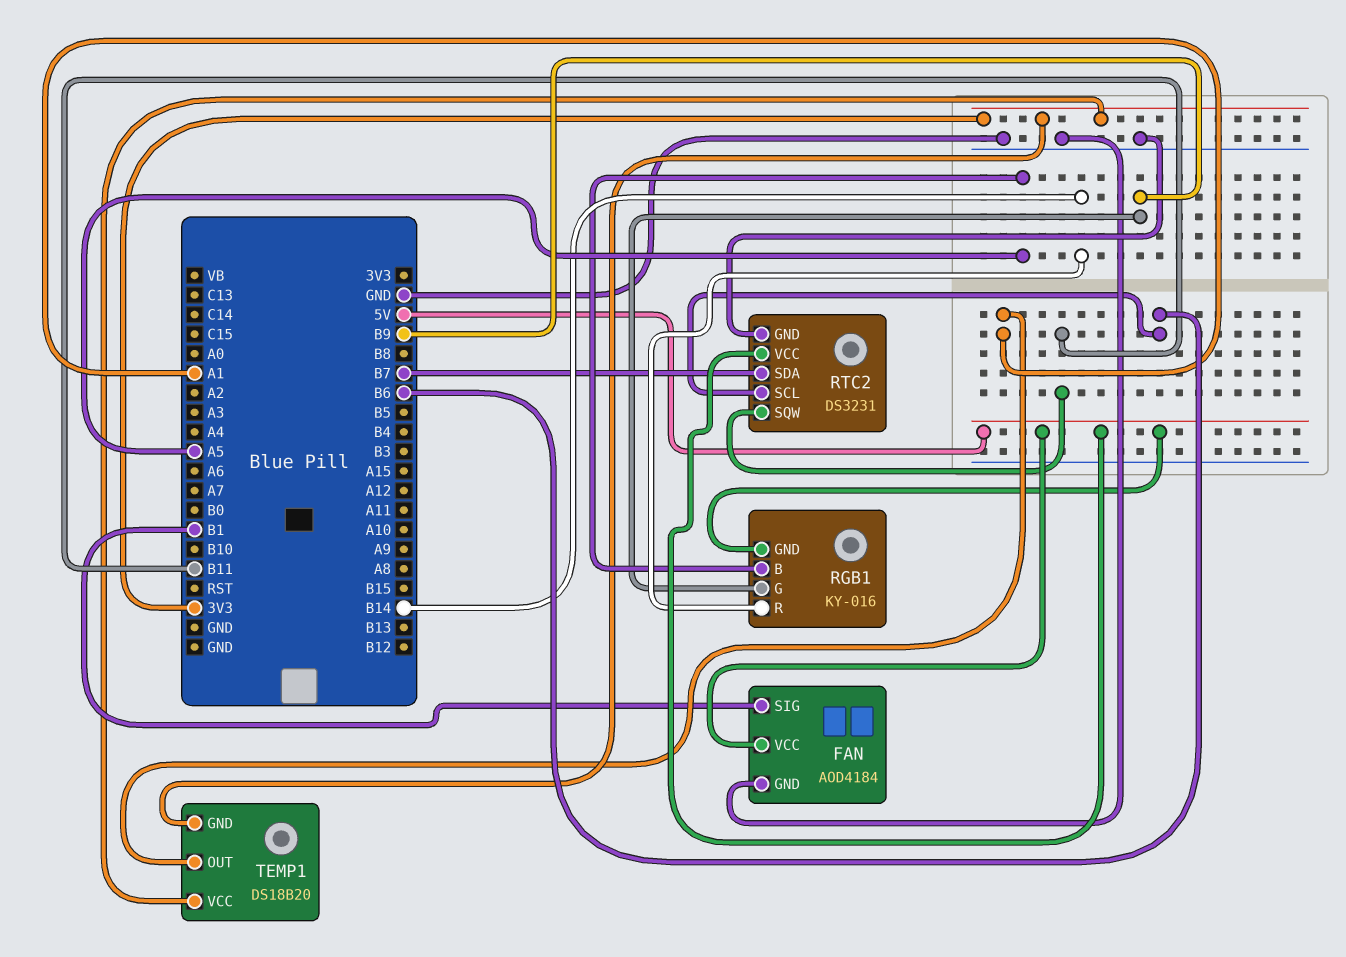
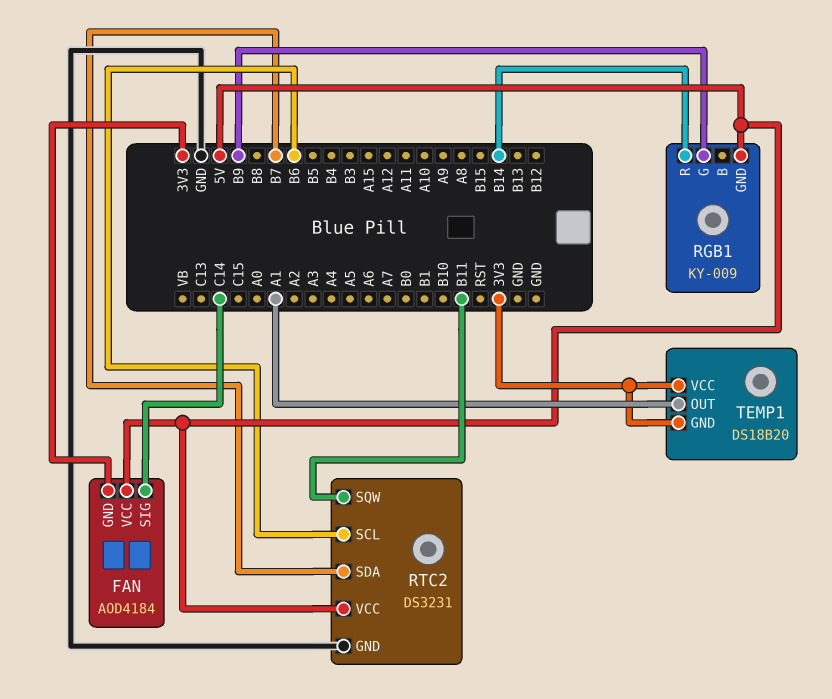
FAN pin GND: GND -> 3V3
FAN pin SIG: B1 -> C14
RGB1: KY-016 -> KY-009
RGB1 pin B: A5 -> none

